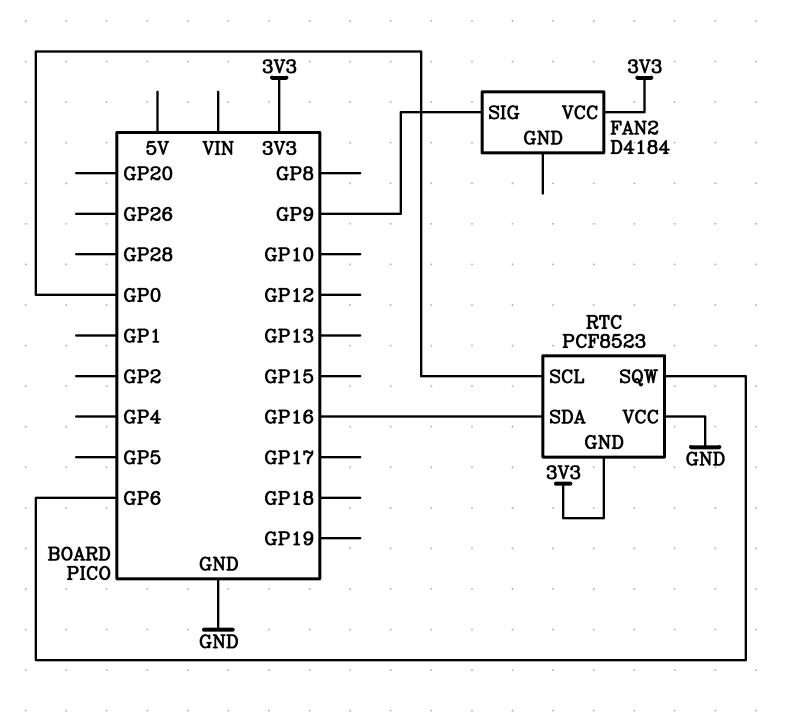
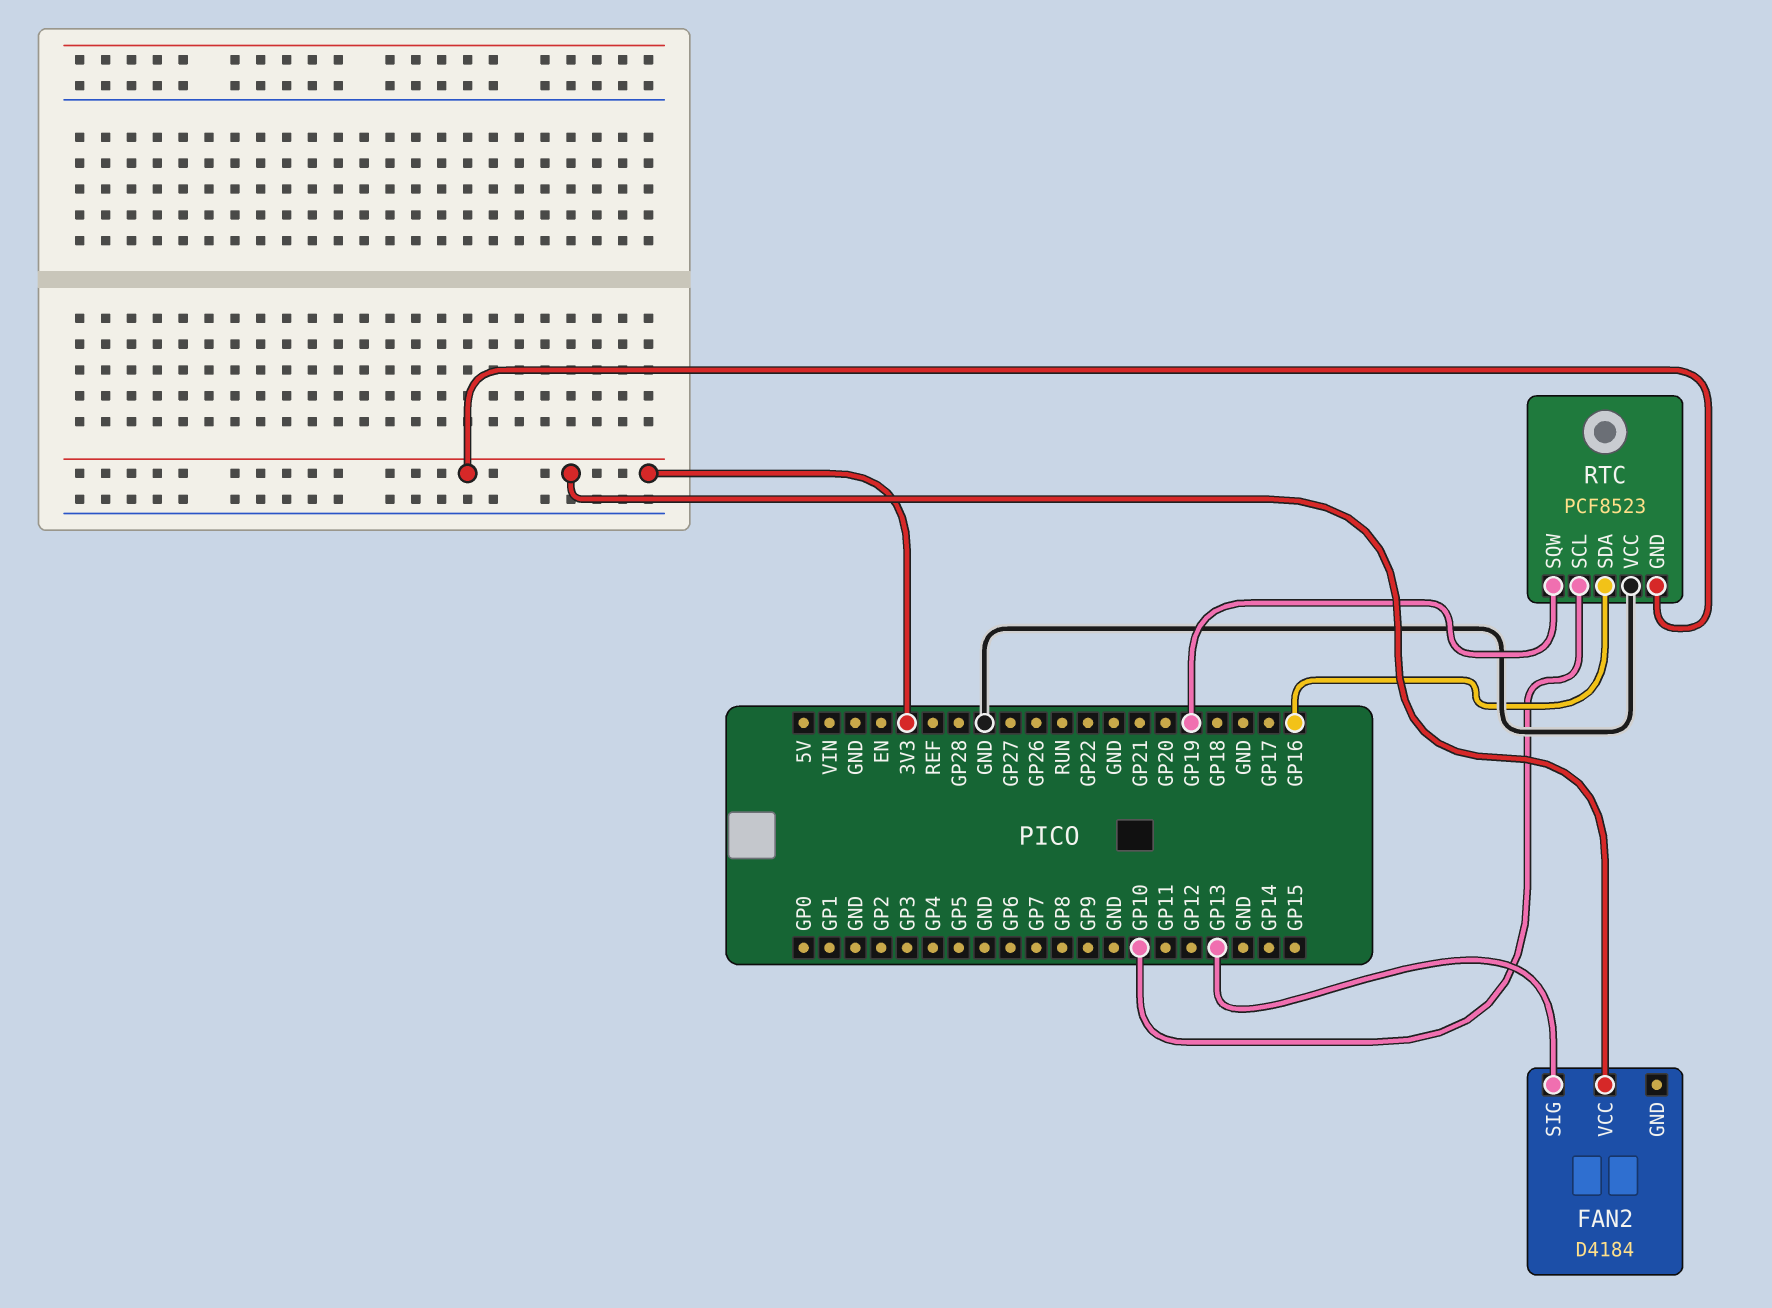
FAN2 pin SIG: GP9 -> GP13
RTC pin SCL: GP0 -> GP10
RTC pin SQW: GP6 -> GP19

